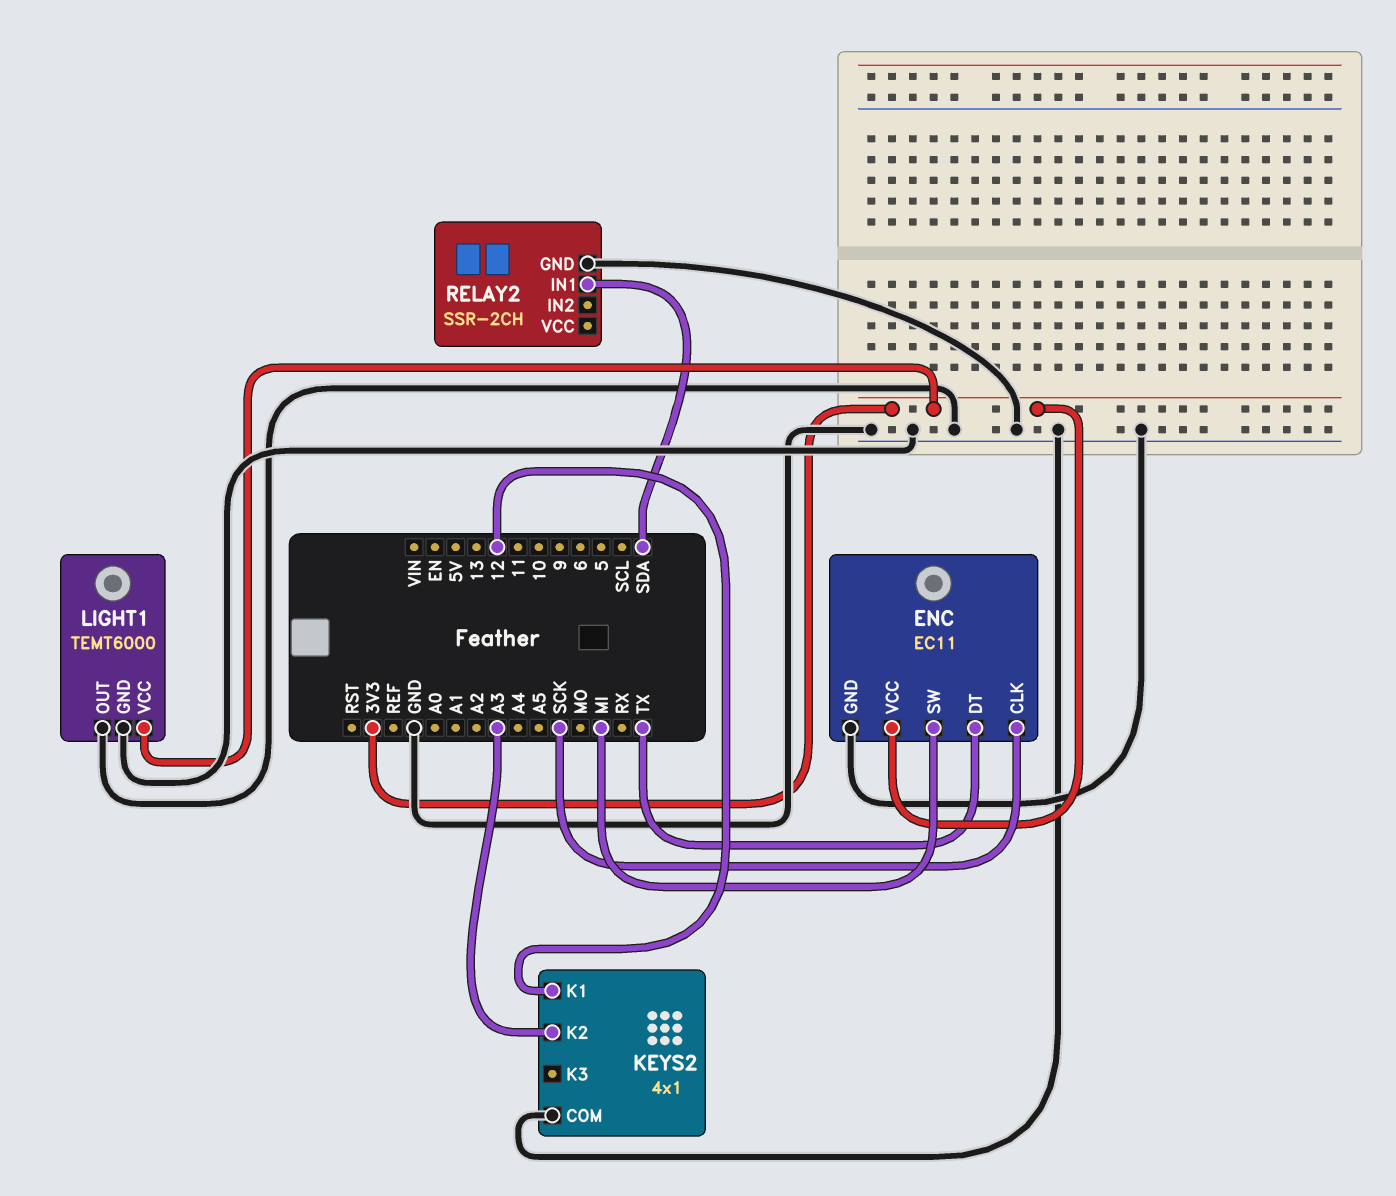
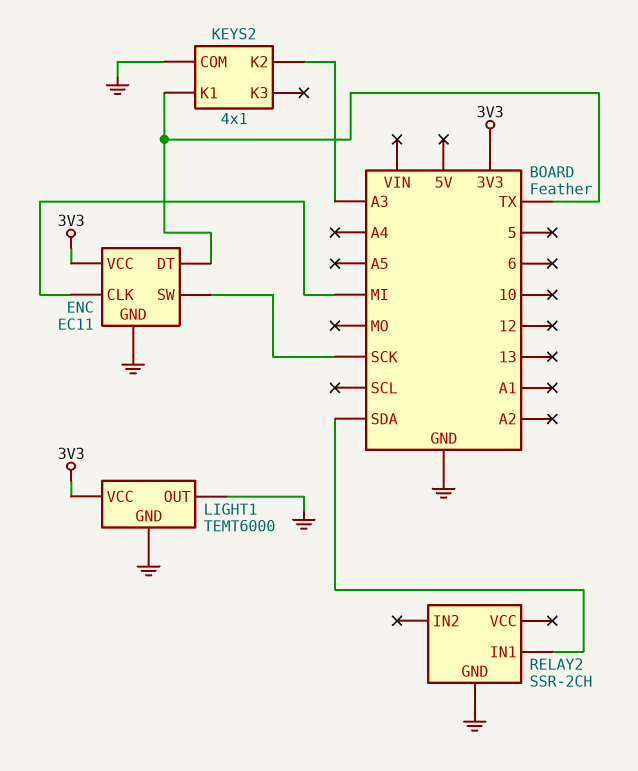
ENC pin CLK: SCK -> MI
ENC pin SW: MI -> SCK
KEYS2 pin K1: 12 -> TX

